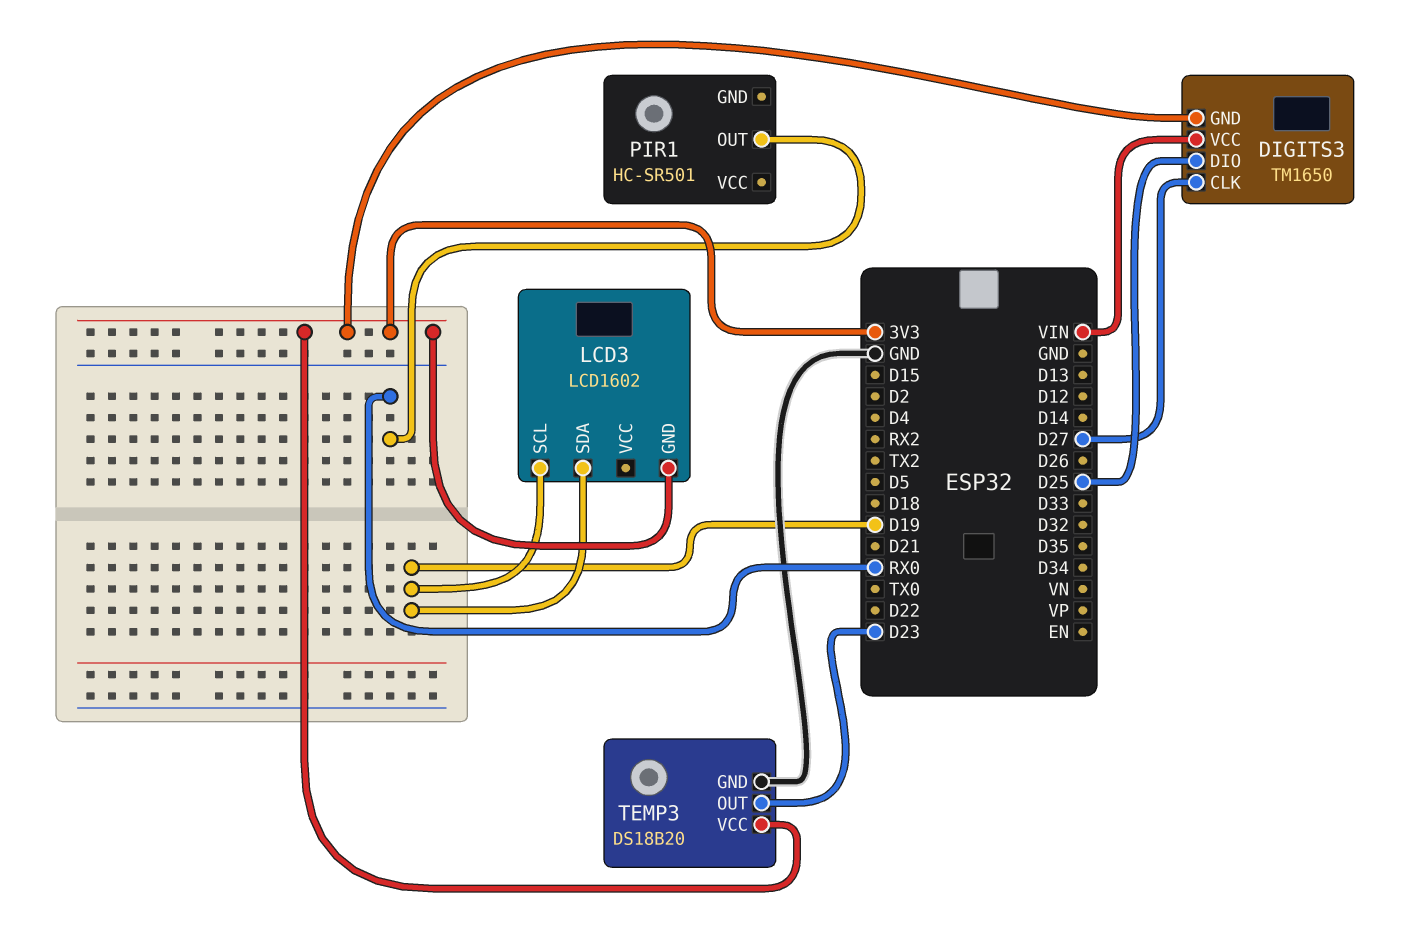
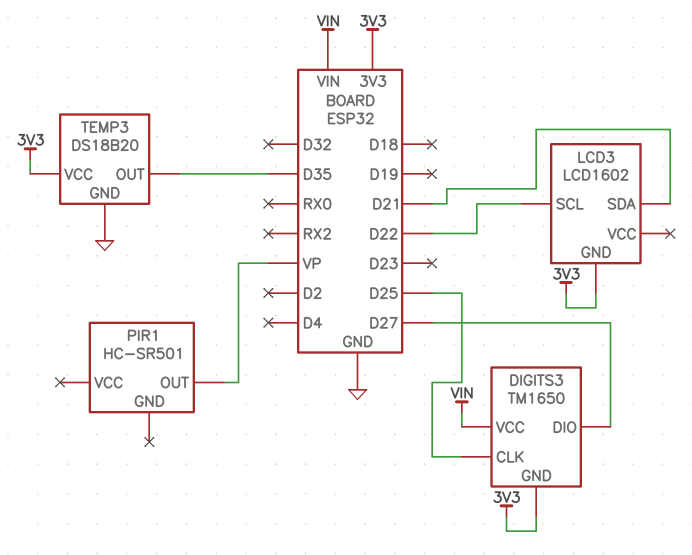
DIGITS3 pin CLK: D27 -> D25
DIGITS3 pin DIO: D25 -> D27
LCD3 pin SCL: D19 -> D22
LCD3 pin SDA: D19 -> D21
PIR1 pin OUT: RX0 -> VP
TEMP3 pin OUT: D23 -> D35

